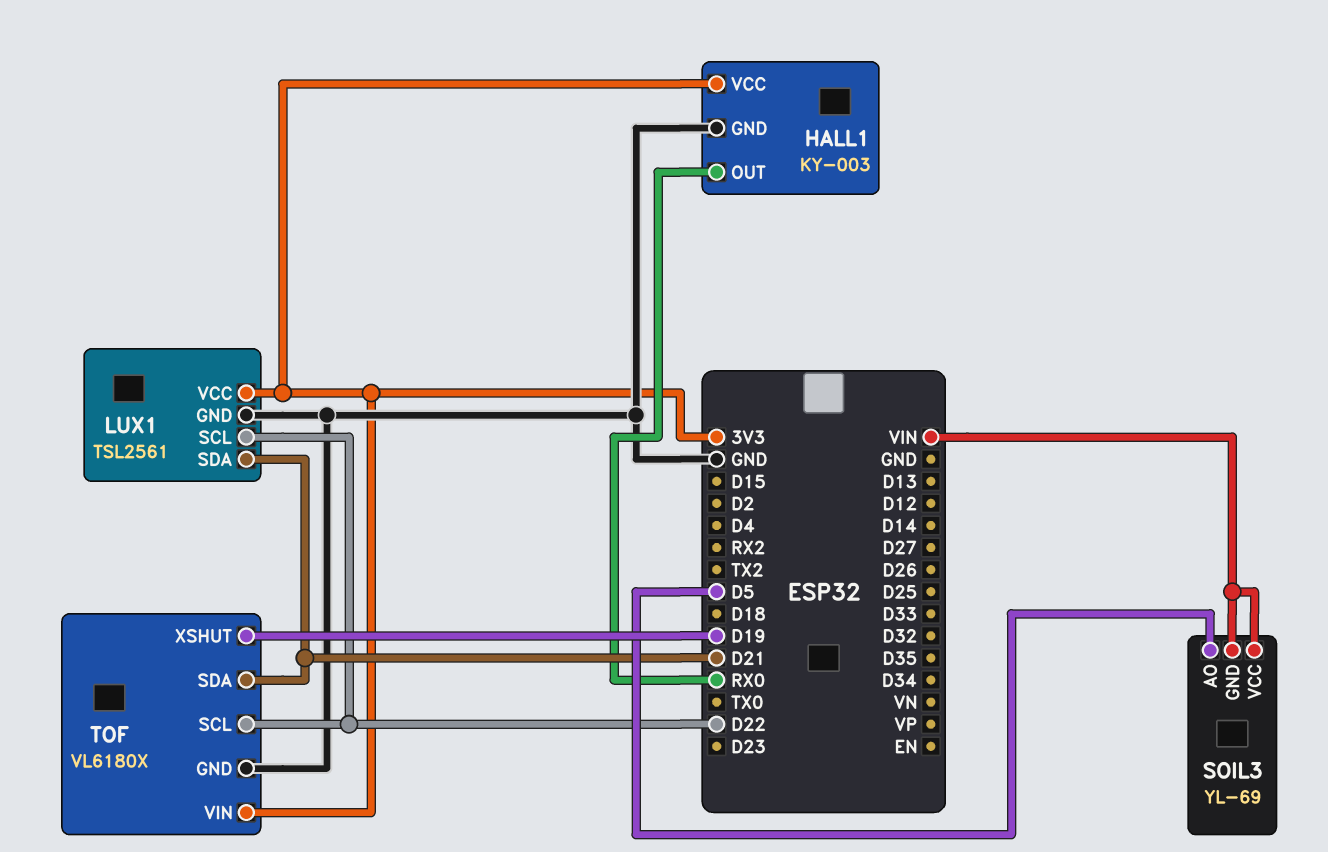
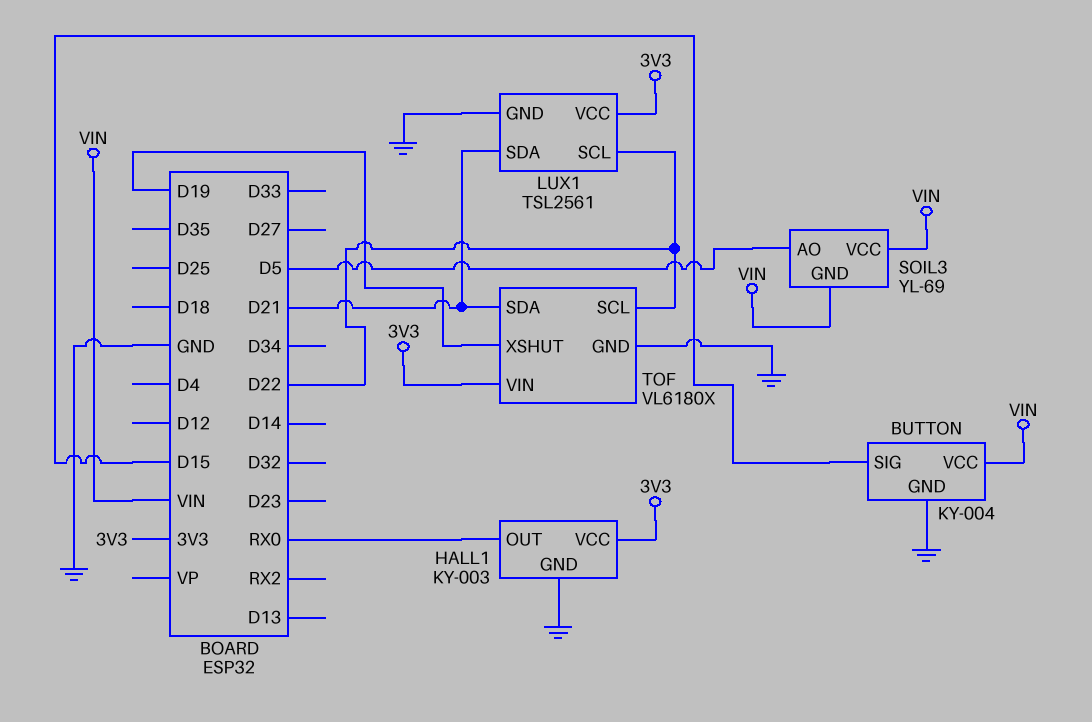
BUTTON: none -> KY-004
BUTTON pin GND: none -> GND
BUTTON pin SIG: none -> D15
BUTTON pin VCC: none -> VIN

